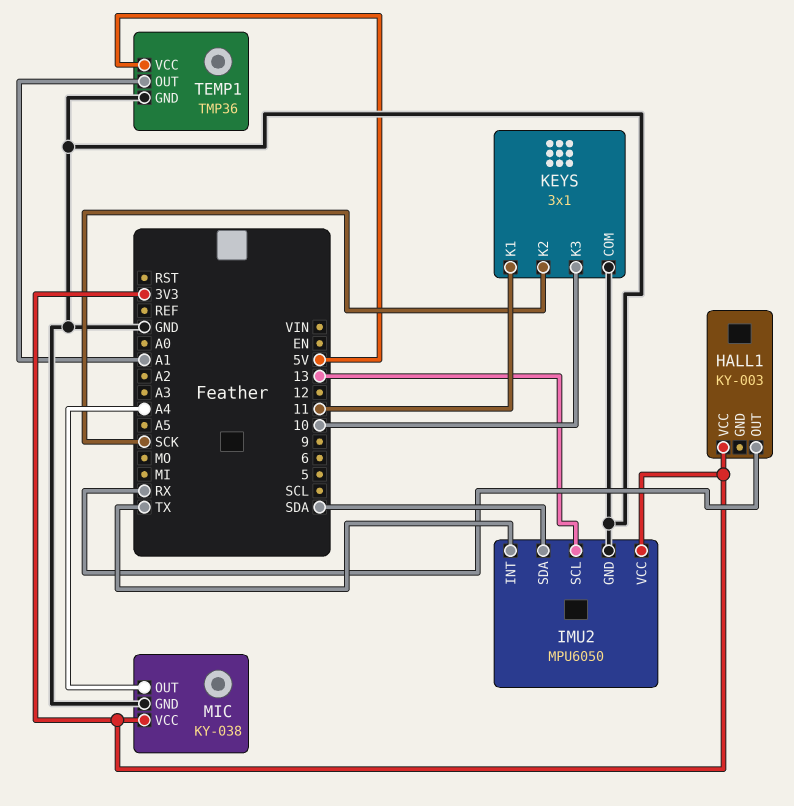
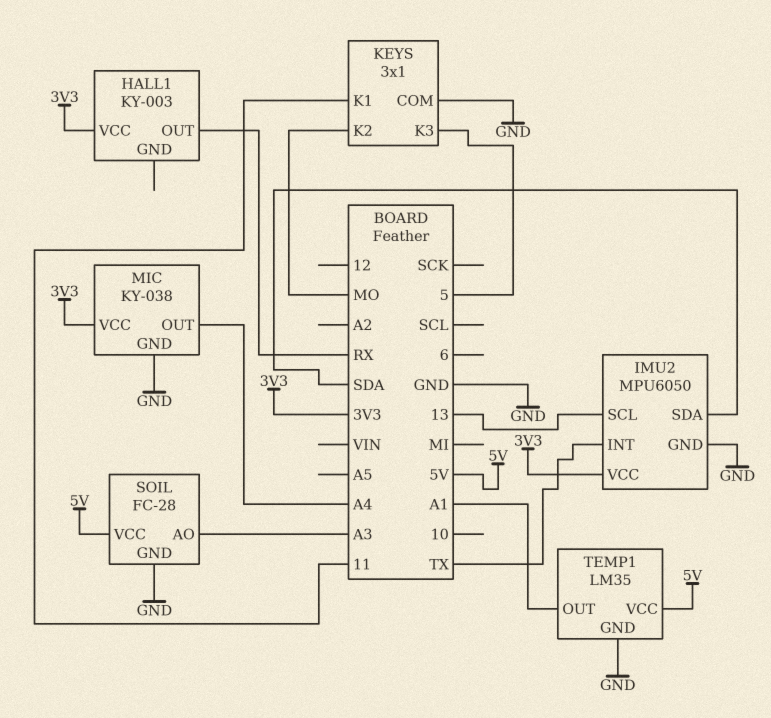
KEYS pin K2: SCK -> MO
KEYS pin K3: 10 -> 5
SOIL: none -> FC-28
SOIL pin AO: none -> A3
SOIL pin GND: none -> GND
SOIL pin VCC: none -> 5V
TEMP1: TMP36 -> LM35

